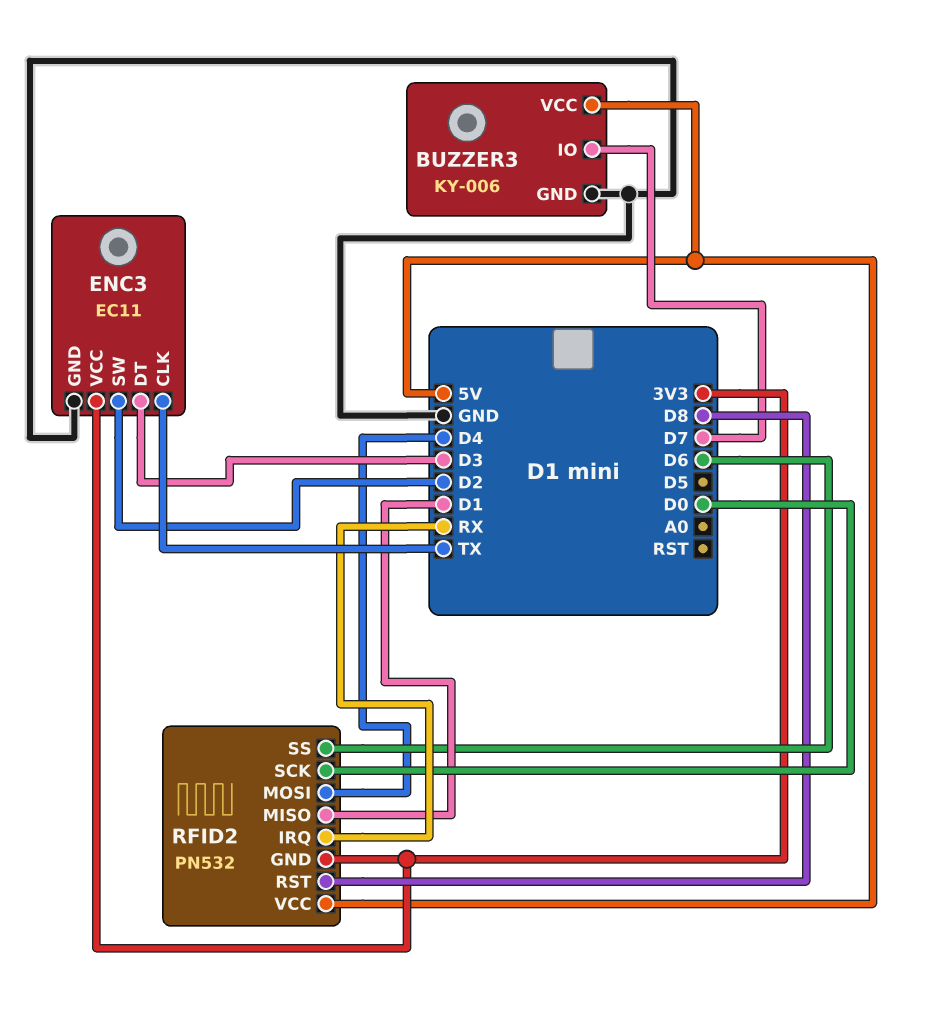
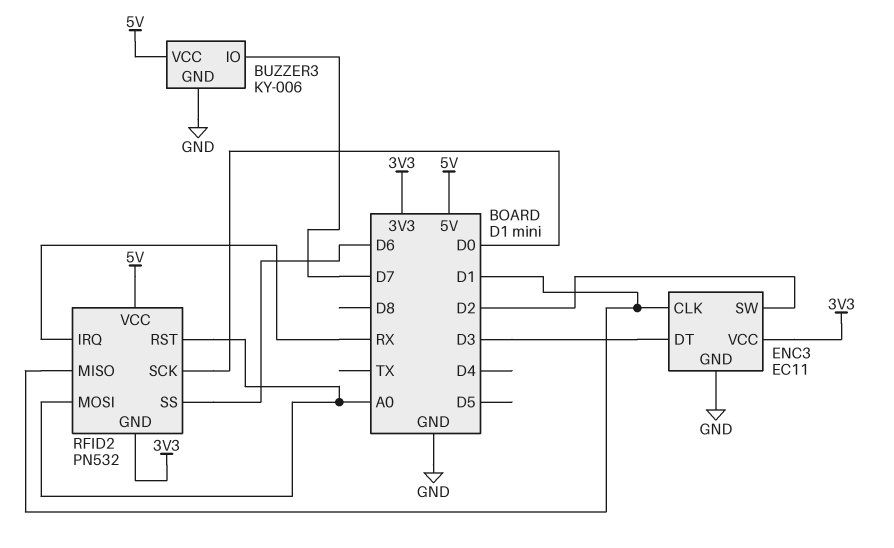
ENC3 pin CLK: TX -> D1
RFID2 pin MOSI: D4 -> A0
RFID2 pin RST: D8 -> A0

